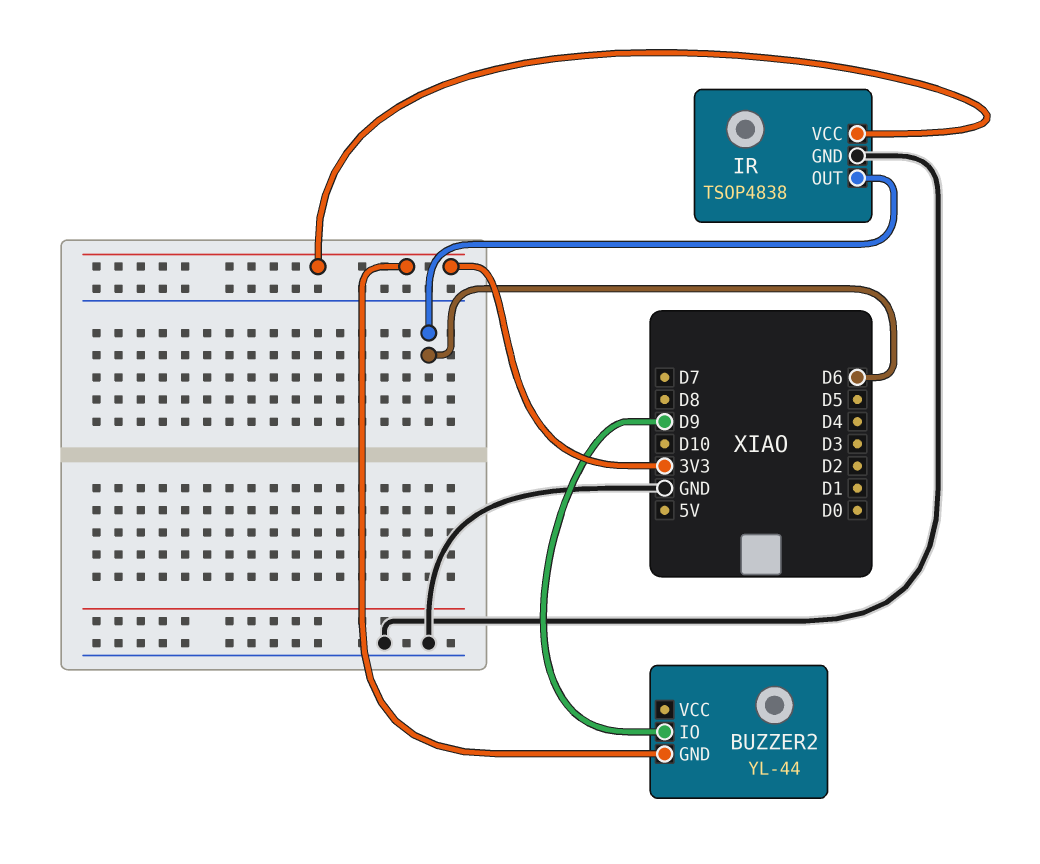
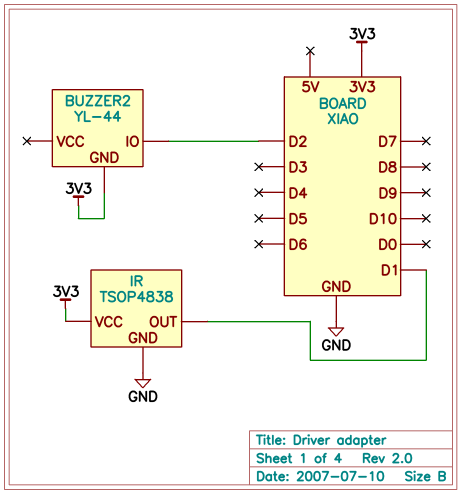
BUZZER2 pin IO: D9 -> D2
IR pin OUT: D6 -> D1

